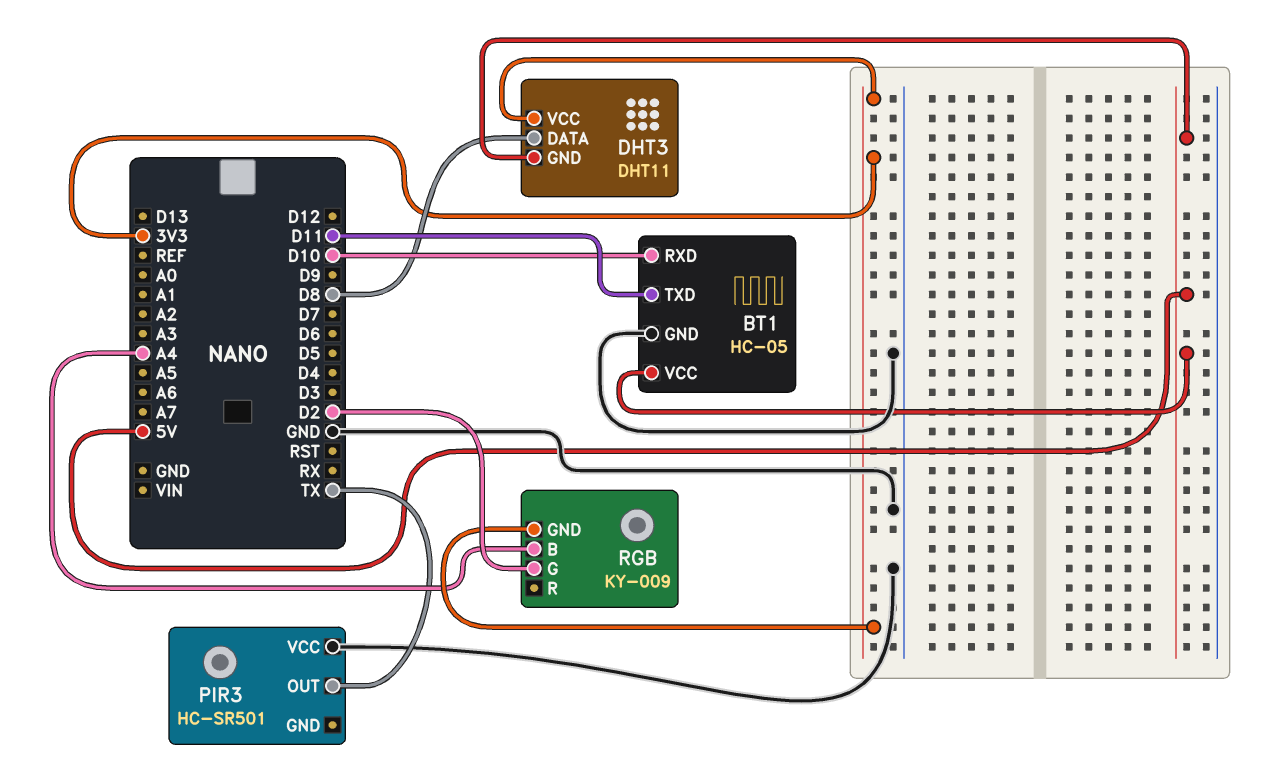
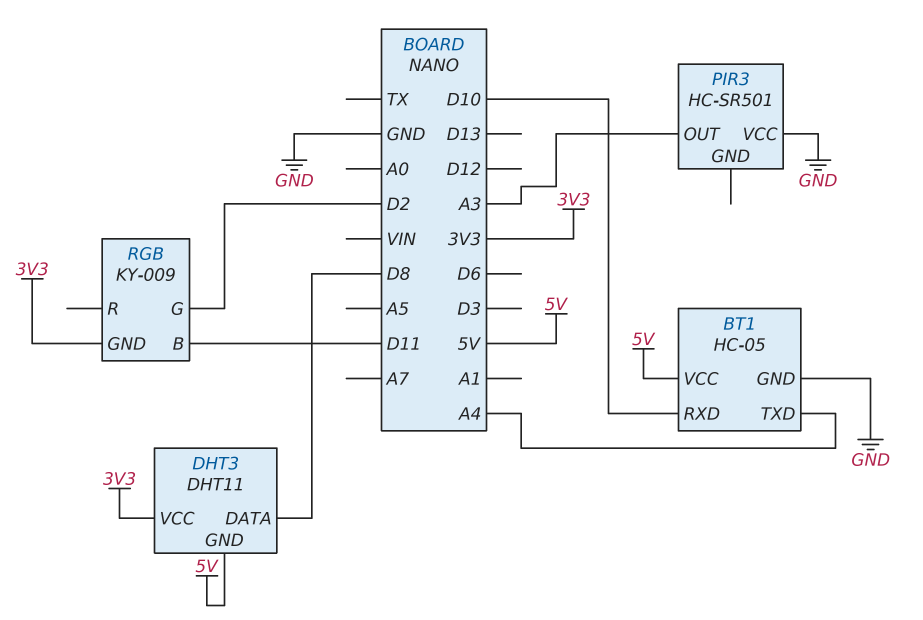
BT1 pin TXD: D11 -> A4
PIR3 pin OUT: TX -> A3
RGB pin B: A4 -> D11

